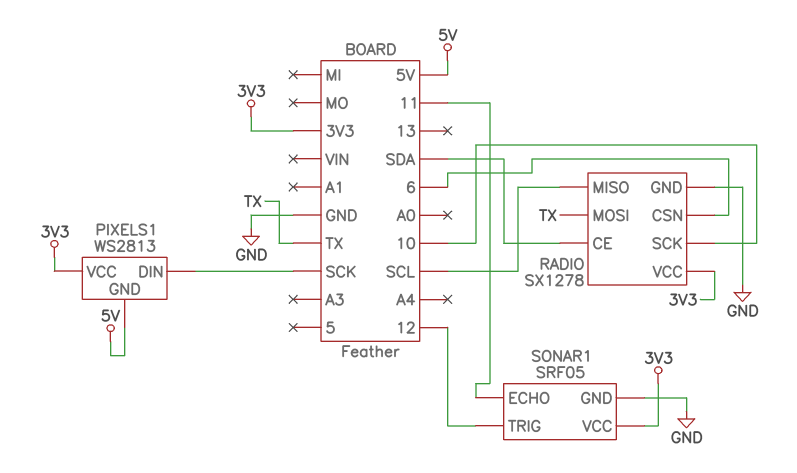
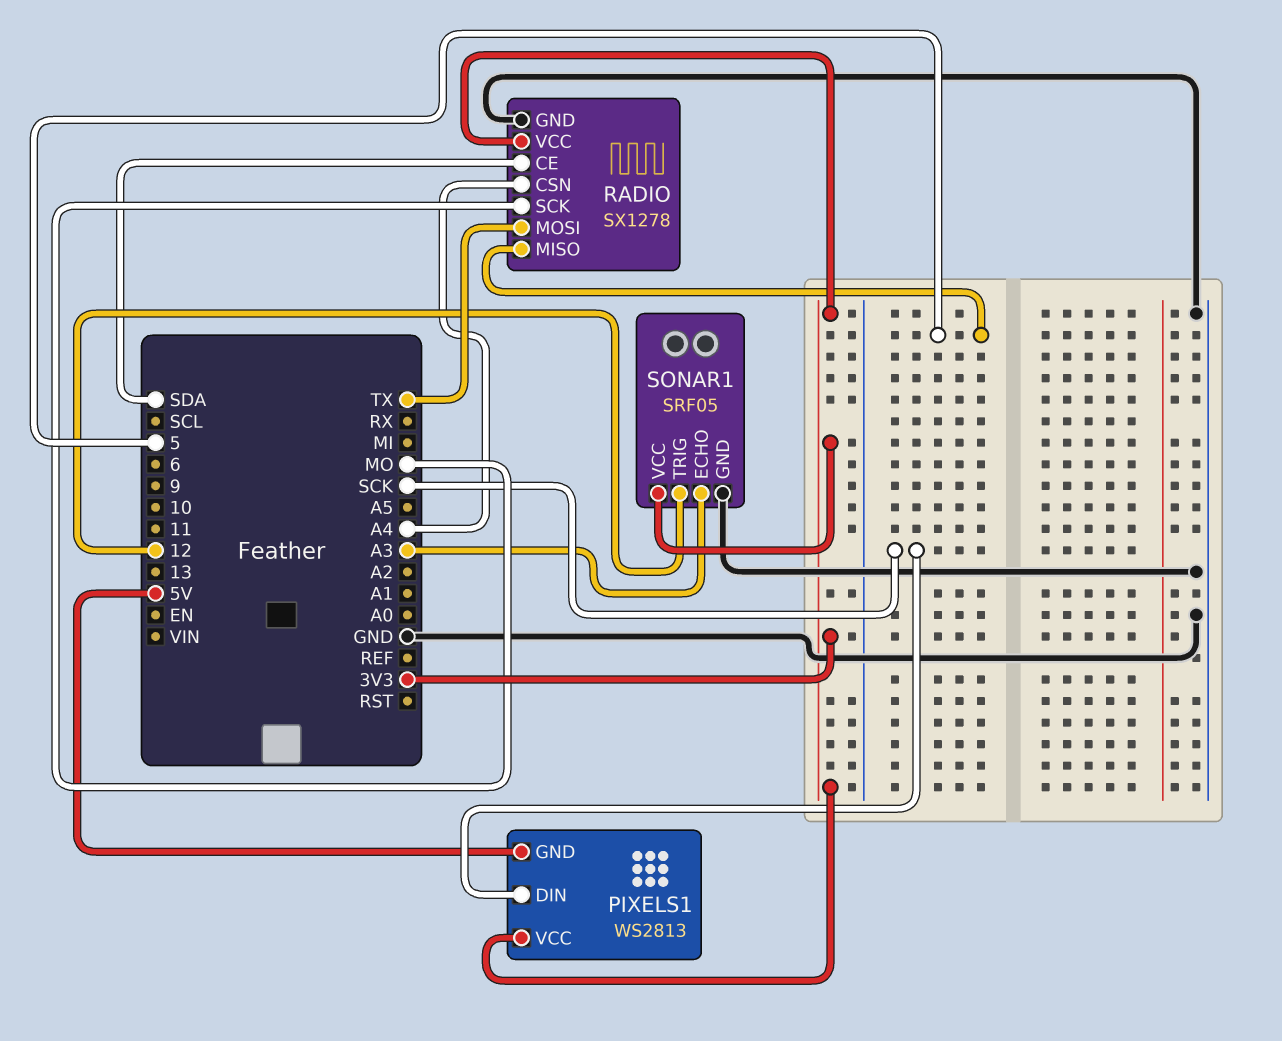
RADIO pin CSN: 6 -> A4
RADIO pin MISO: SCL -> 5
RADIO pin SCK: 10 -> MO
SONAR1 pin ECHO: 11 -> A3

